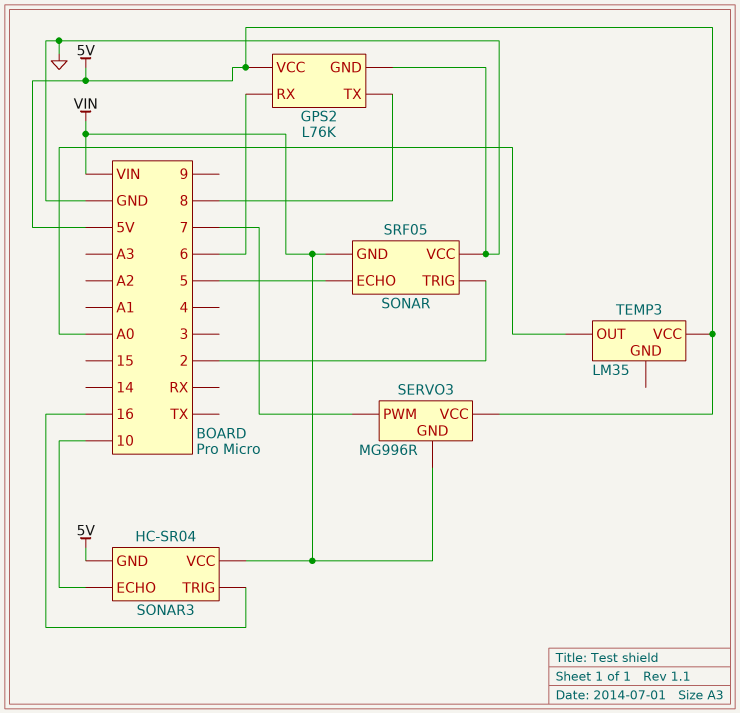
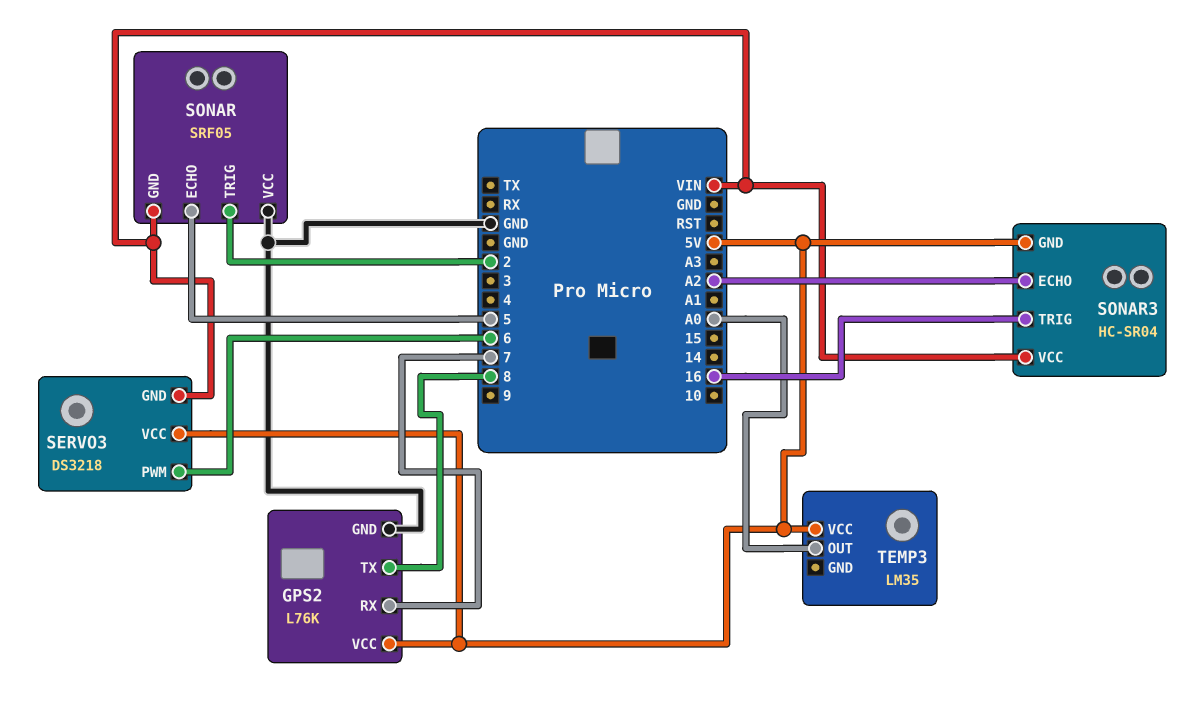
GPS2 pin RX: 6 -> 7
SERVO3: MG996R -> DS3218
SERVO3 pin PWM: 7 -> 6
SONAR3 pin ECHO: 10 -> A2

